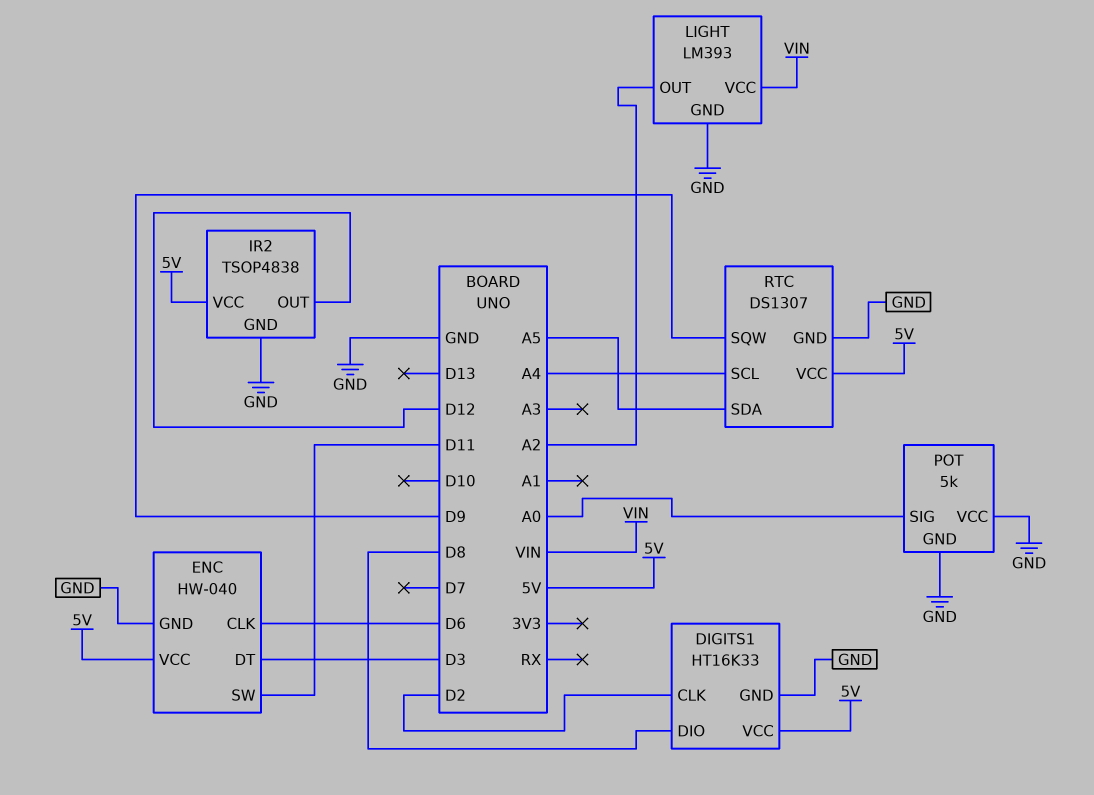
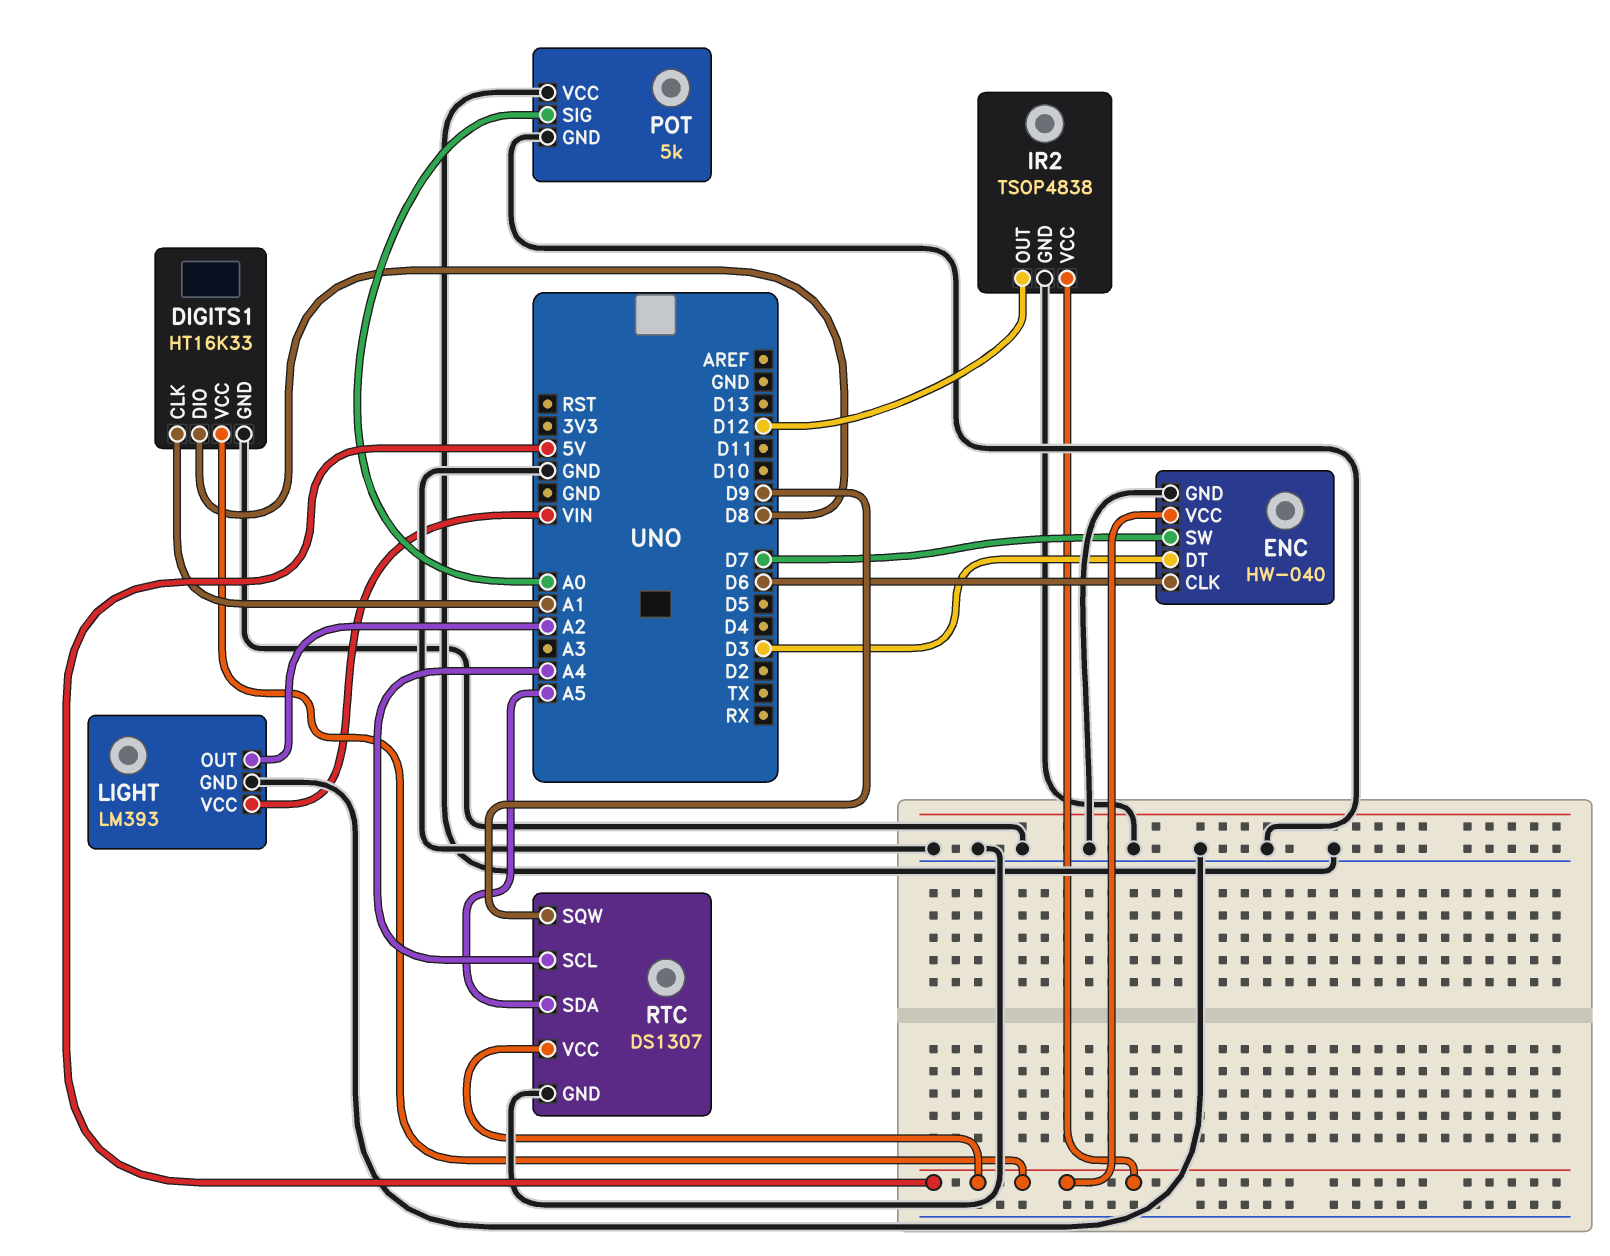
DIGITS1 pin CLK: D2 -> A1
ENC pin SW: D11 -> D7

